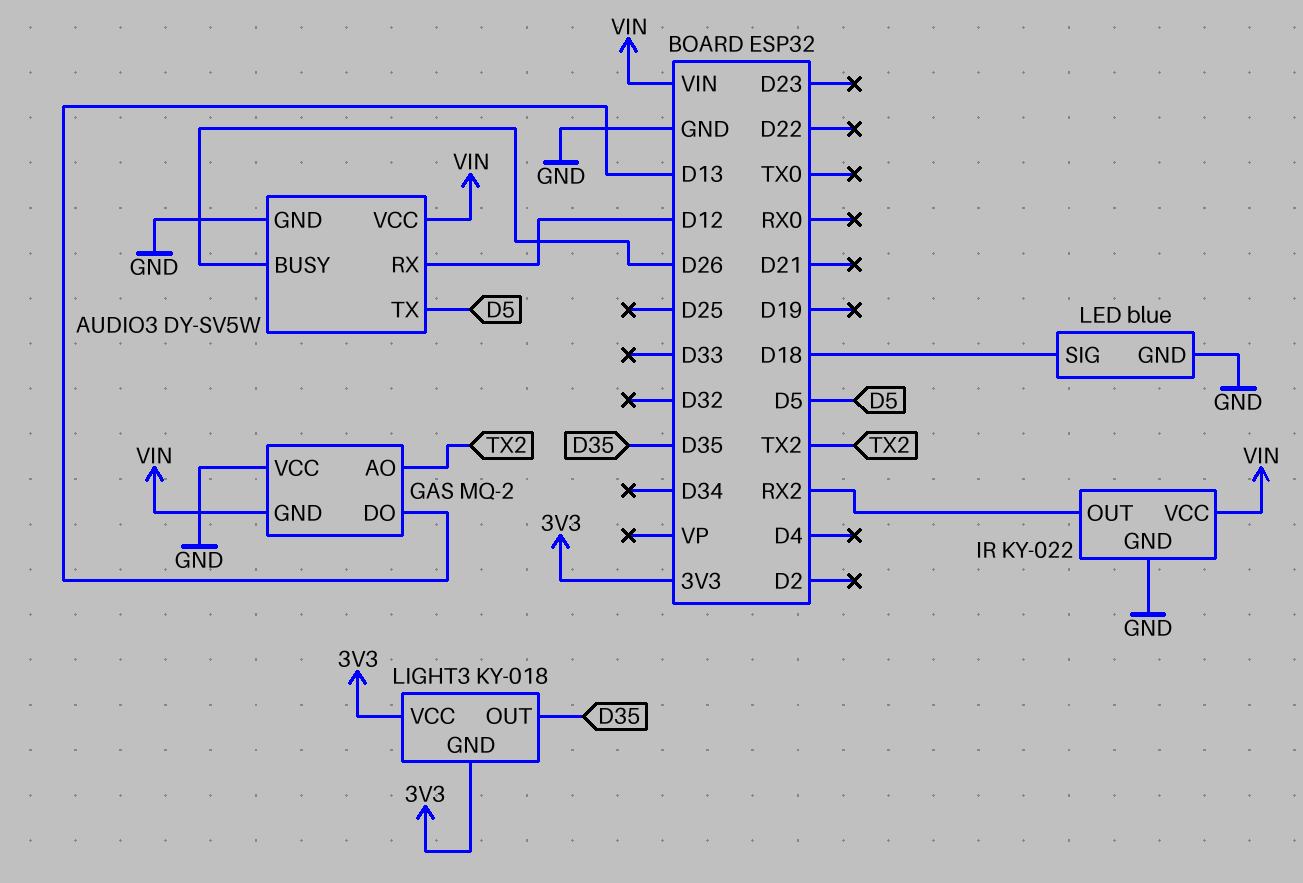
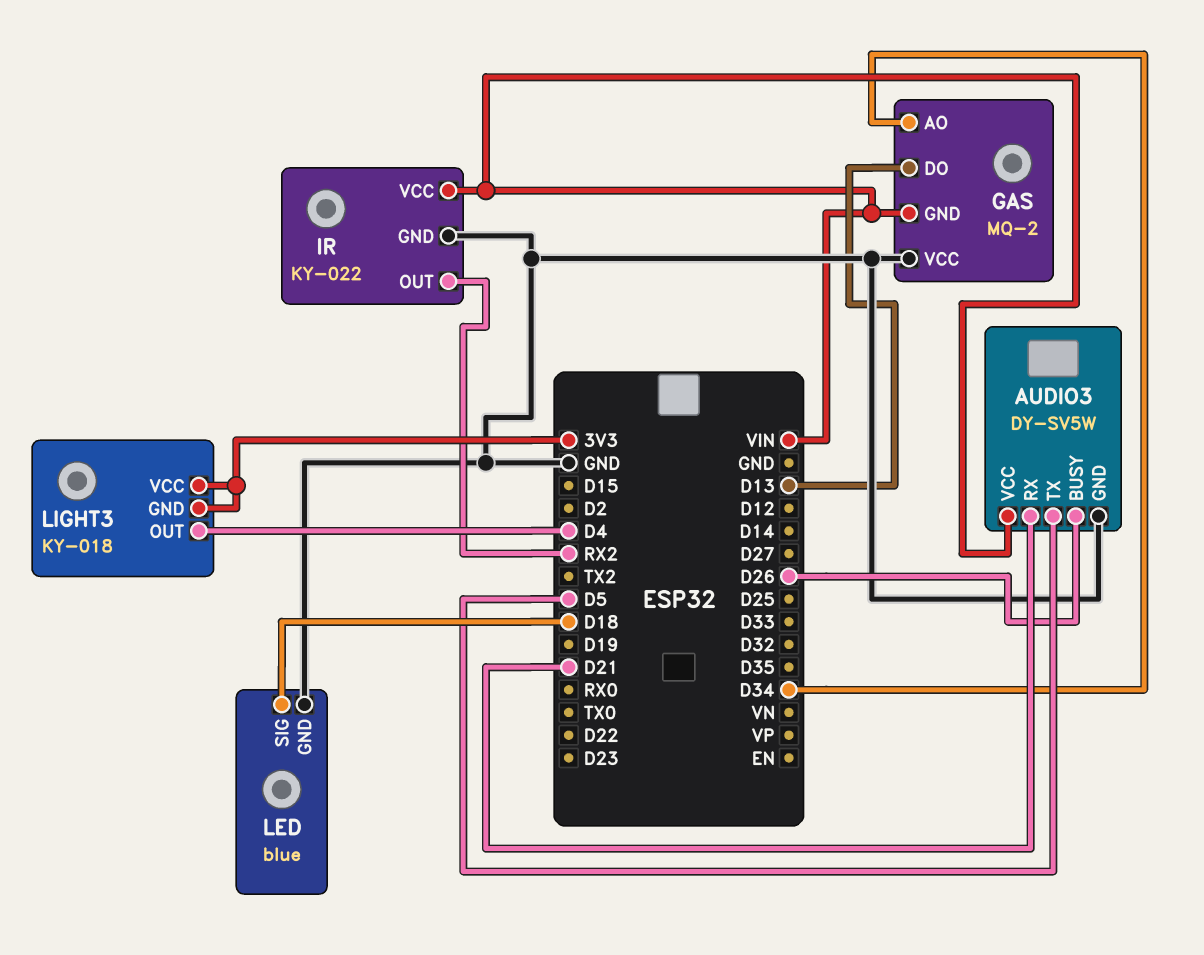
AUDIO3 pin RX: D12 -> D21
GAS pin AO: TX2 -> D34
LIGHT3 pin OUT: D35 -> D4

